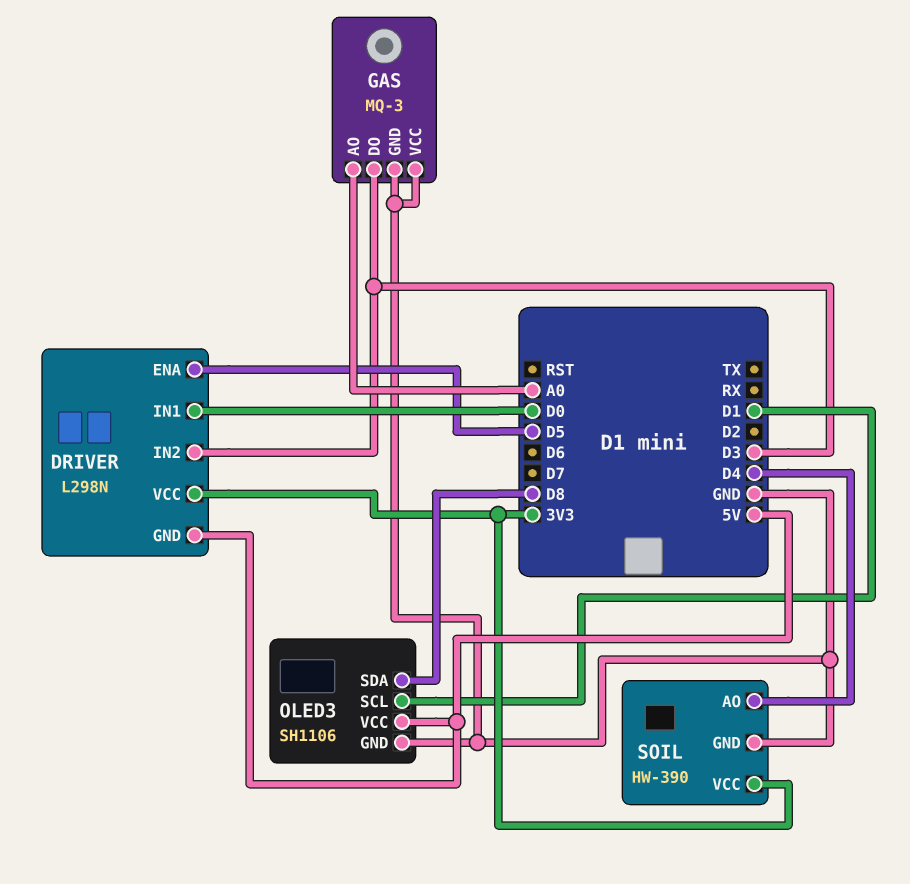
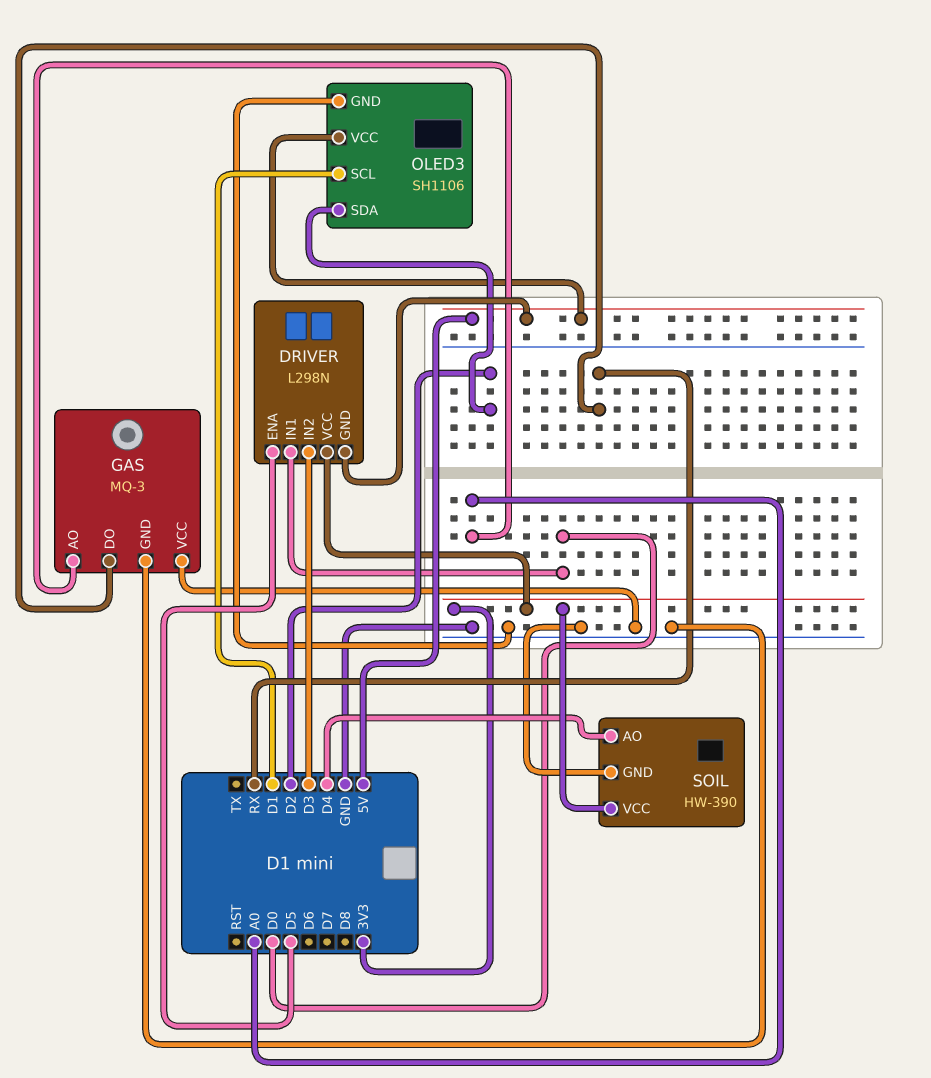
GAS pin DO: D3 -> RX
OLED3 pin SDA: D8 -> D2

